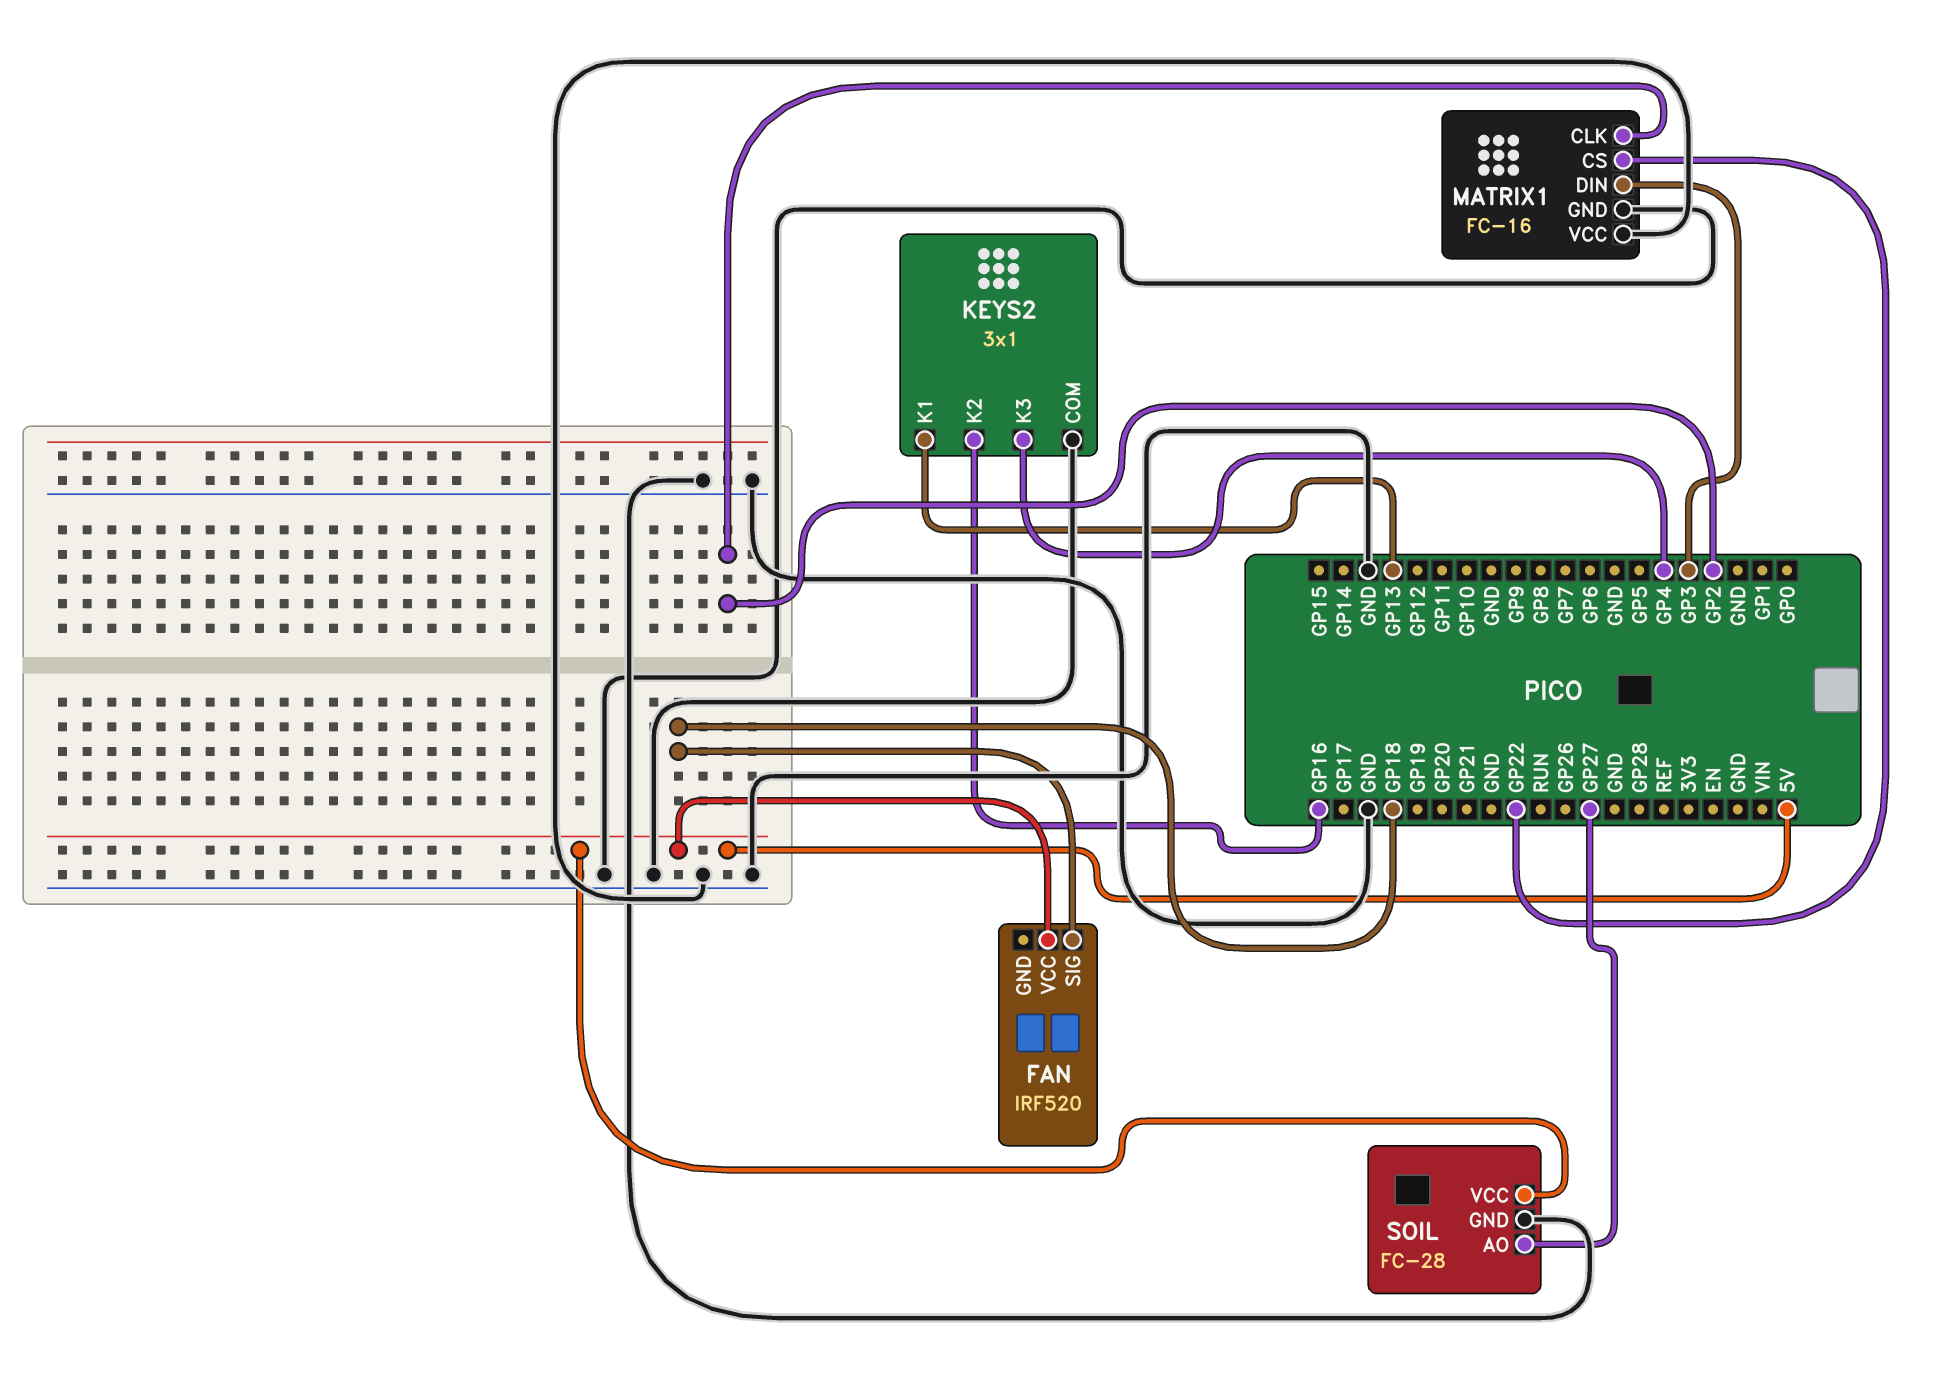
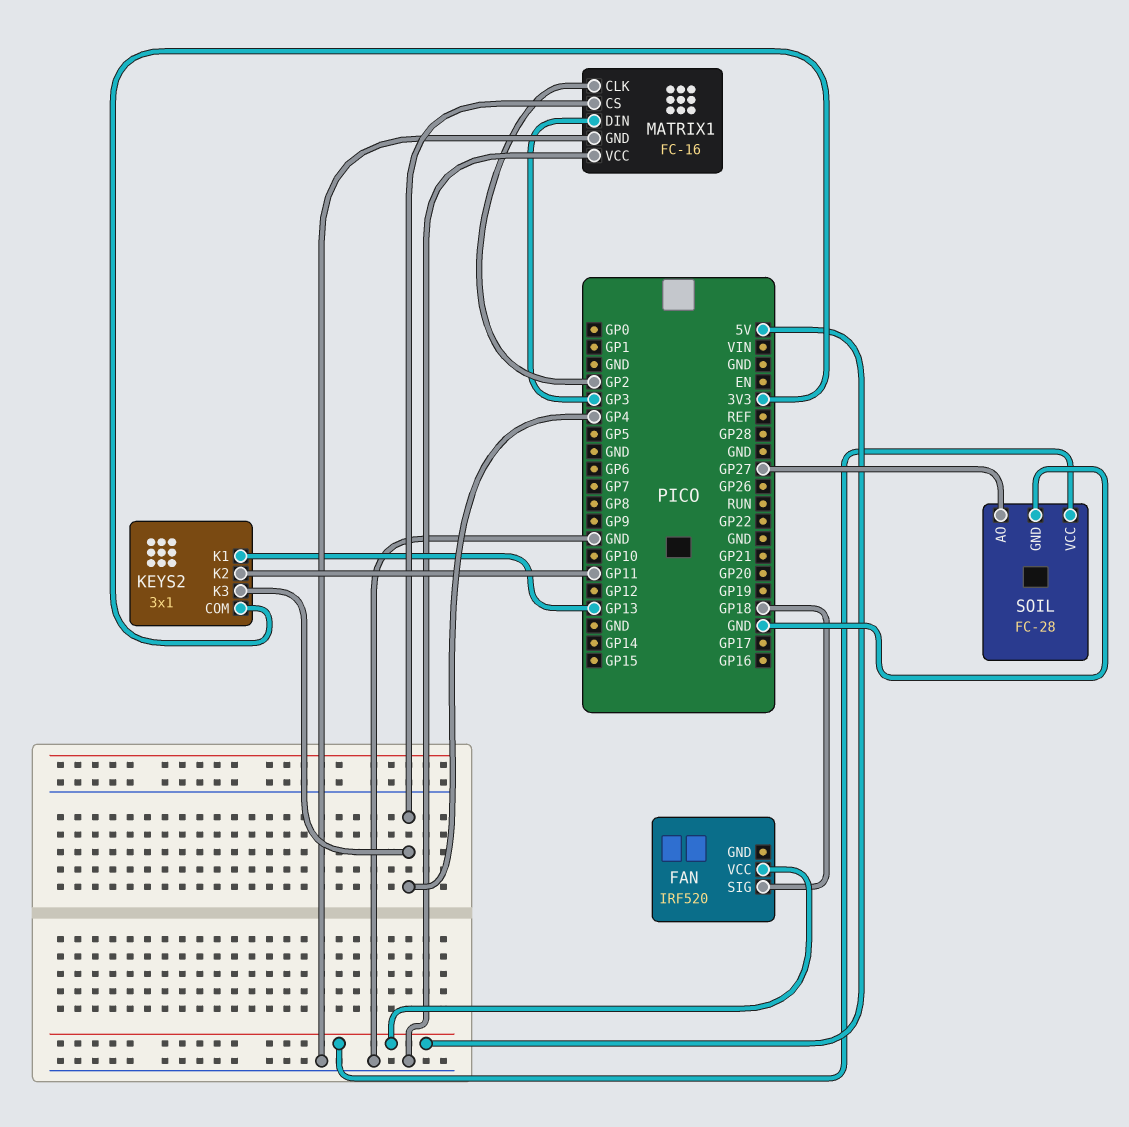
KEYS2 pin COM: GND -> 3V3
KEYS2 pin K2: GP16 -> GP11
MATRIX1 pin CS: GP22 -> GP4

